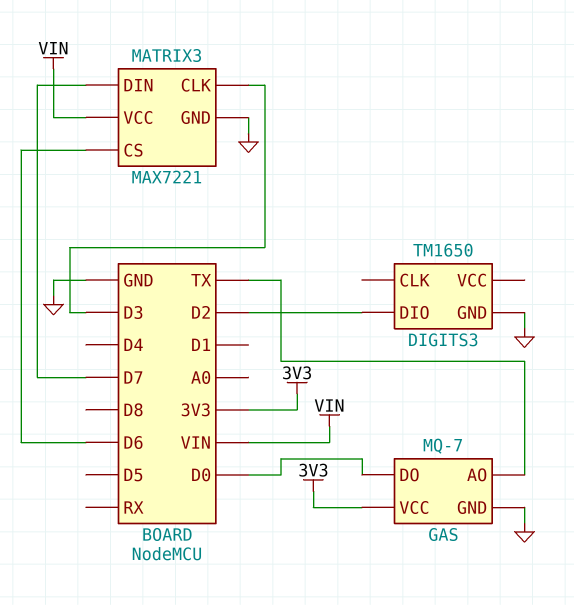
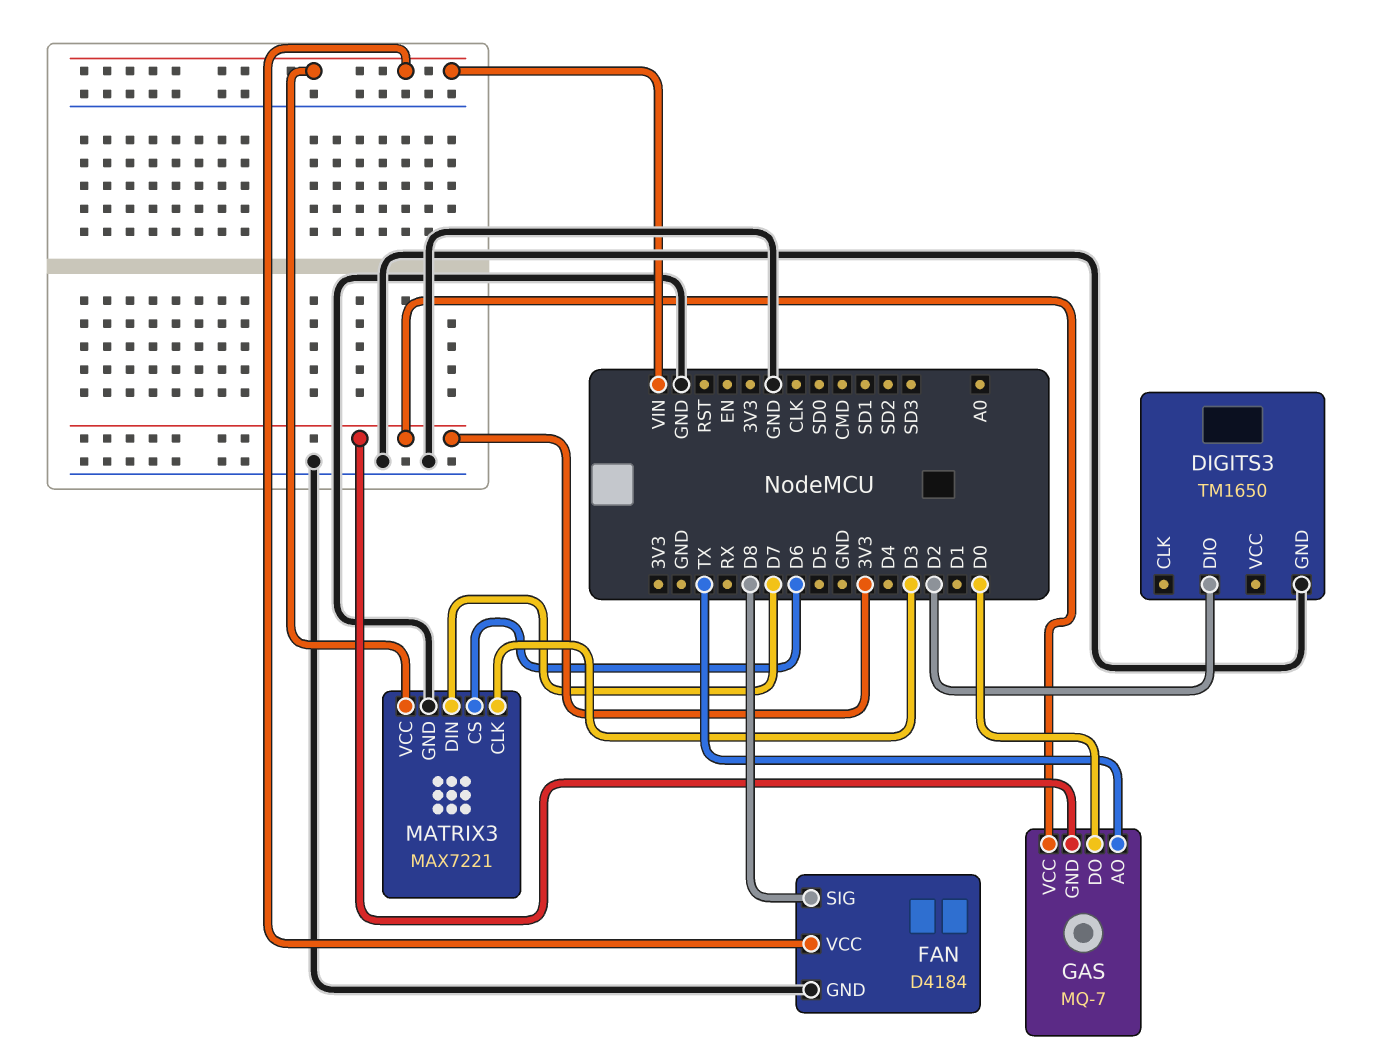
FAN: none -> D4184
FAN pin GND: none -> GND
FAN pin SIG: none -> D8
FAN pin VCC: none -> VIN
GAS pin GND: GND -> 3V3

